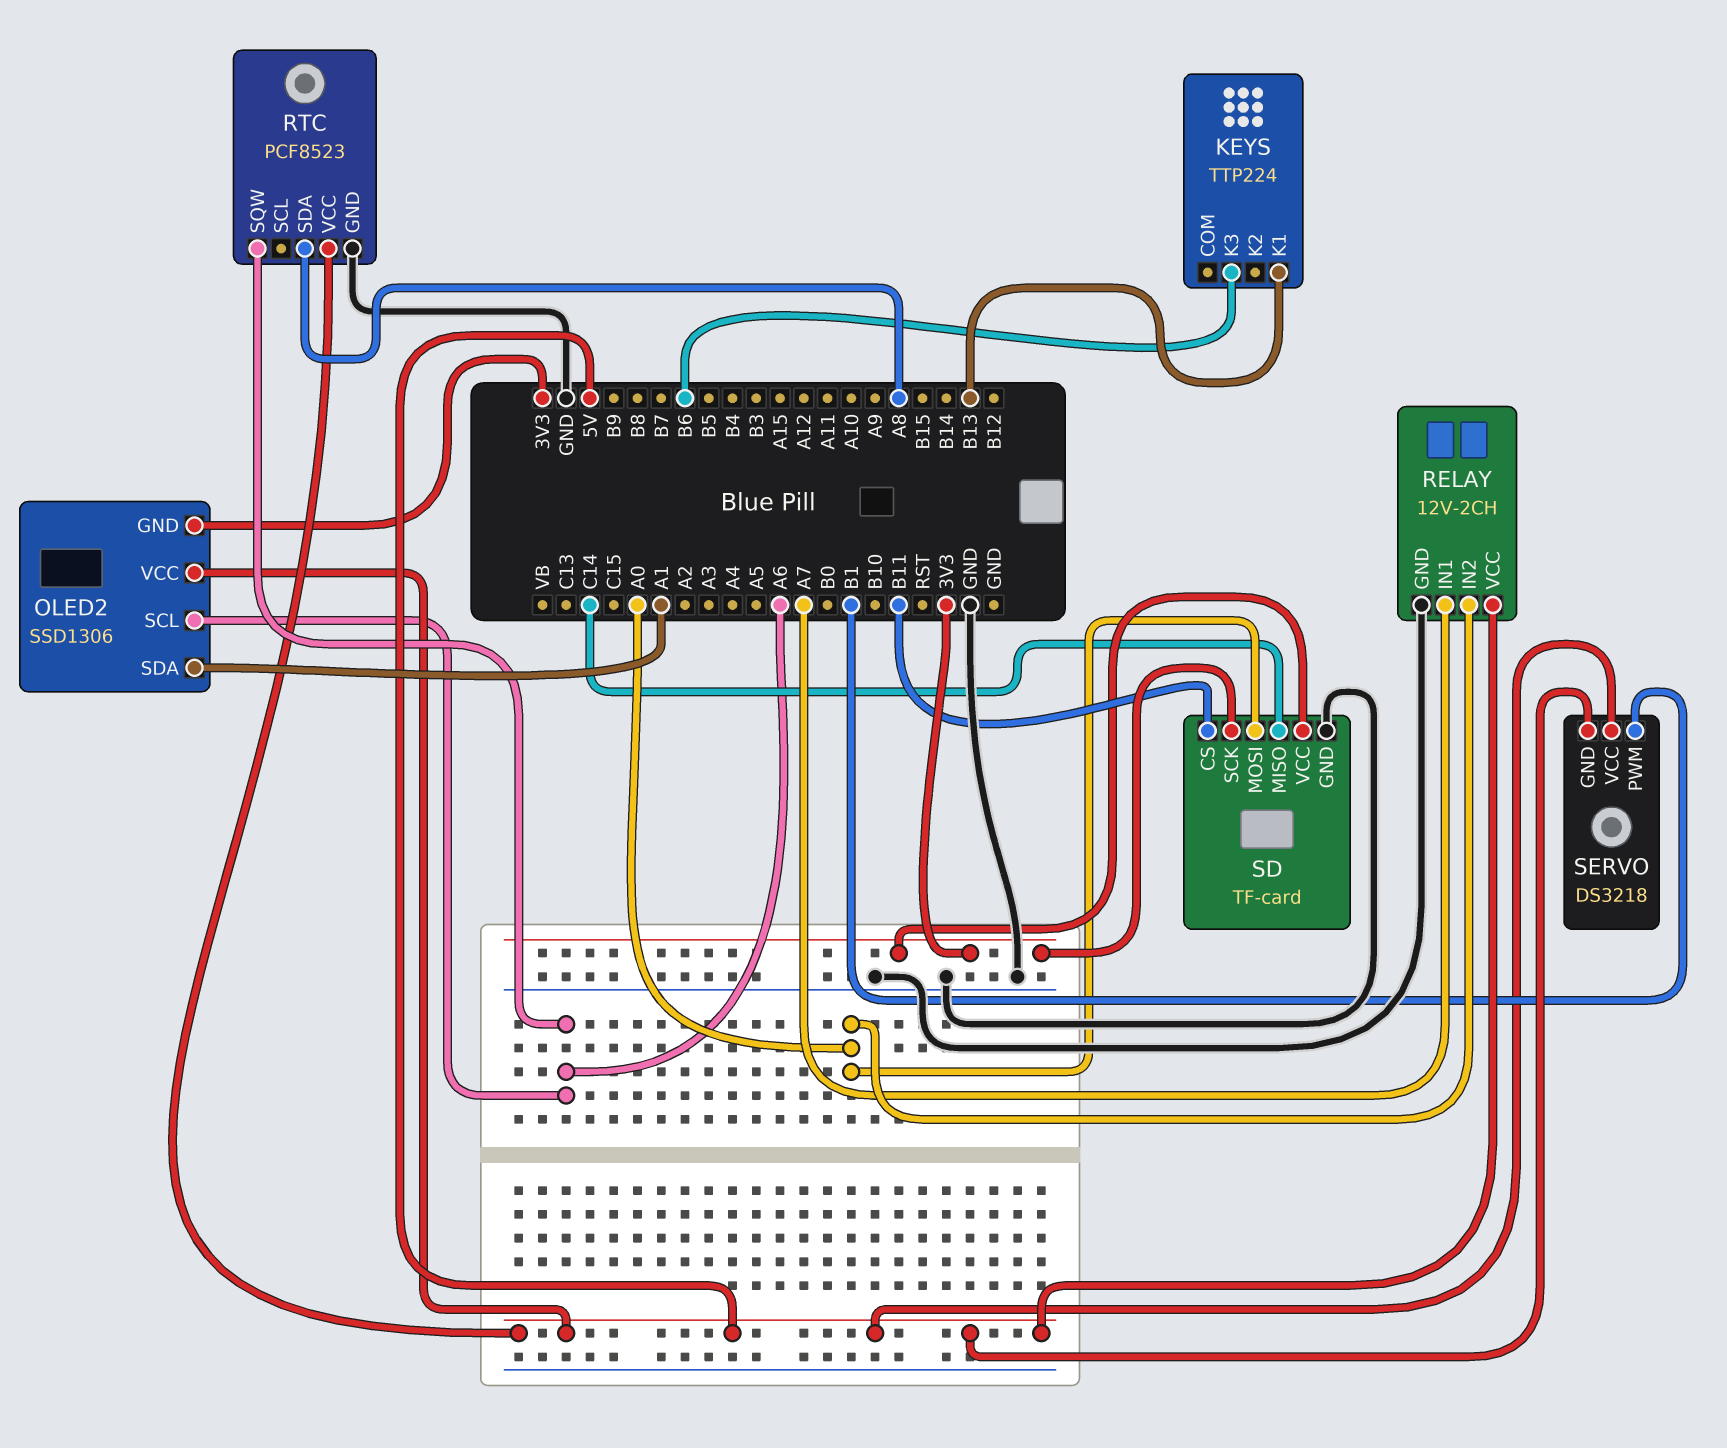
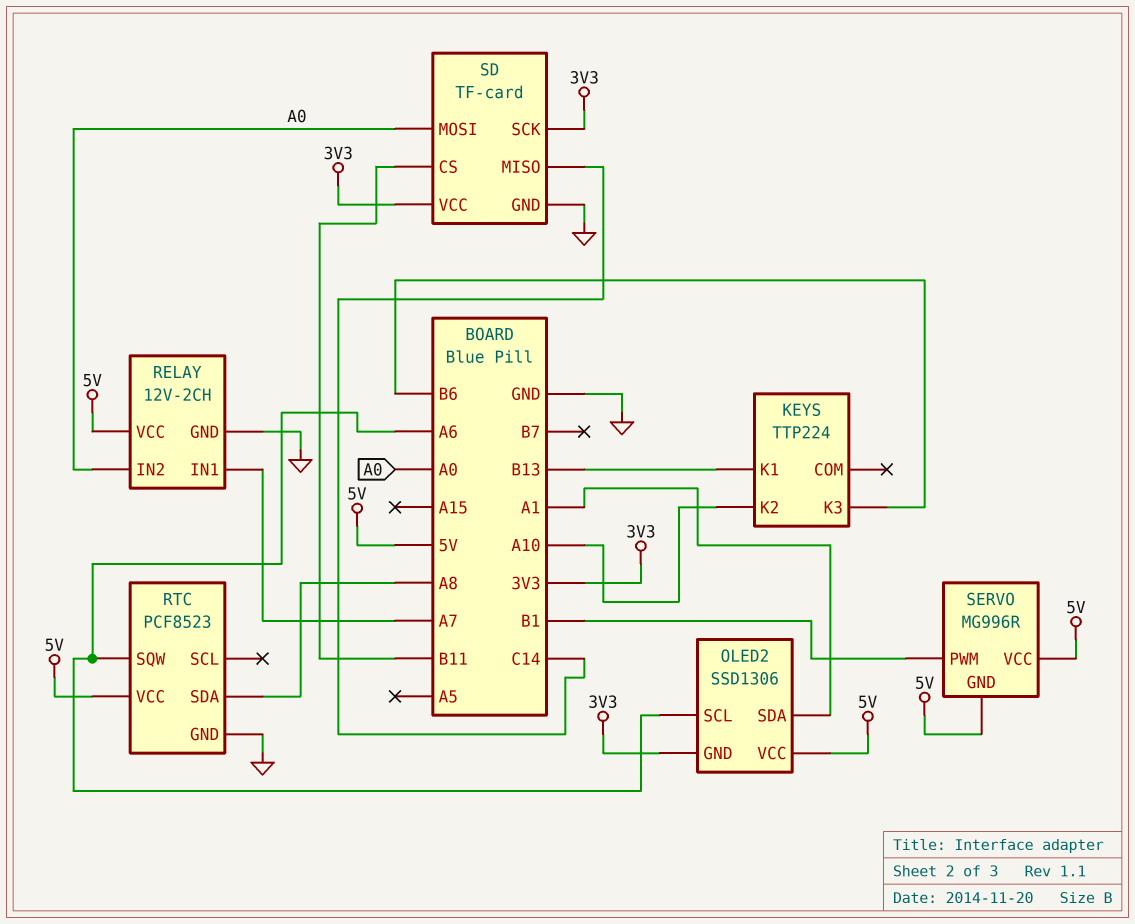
KEYS pin K2: none -> A10
SERVO: DS3218 -> MG996R

